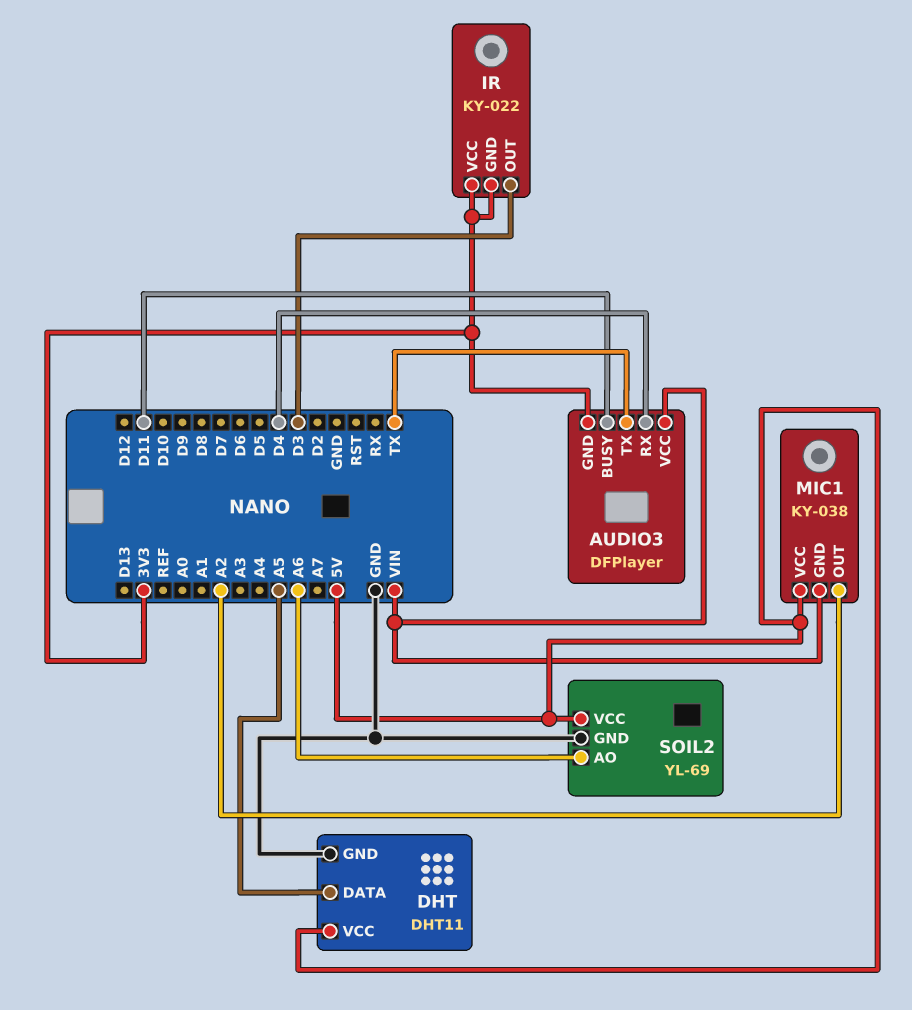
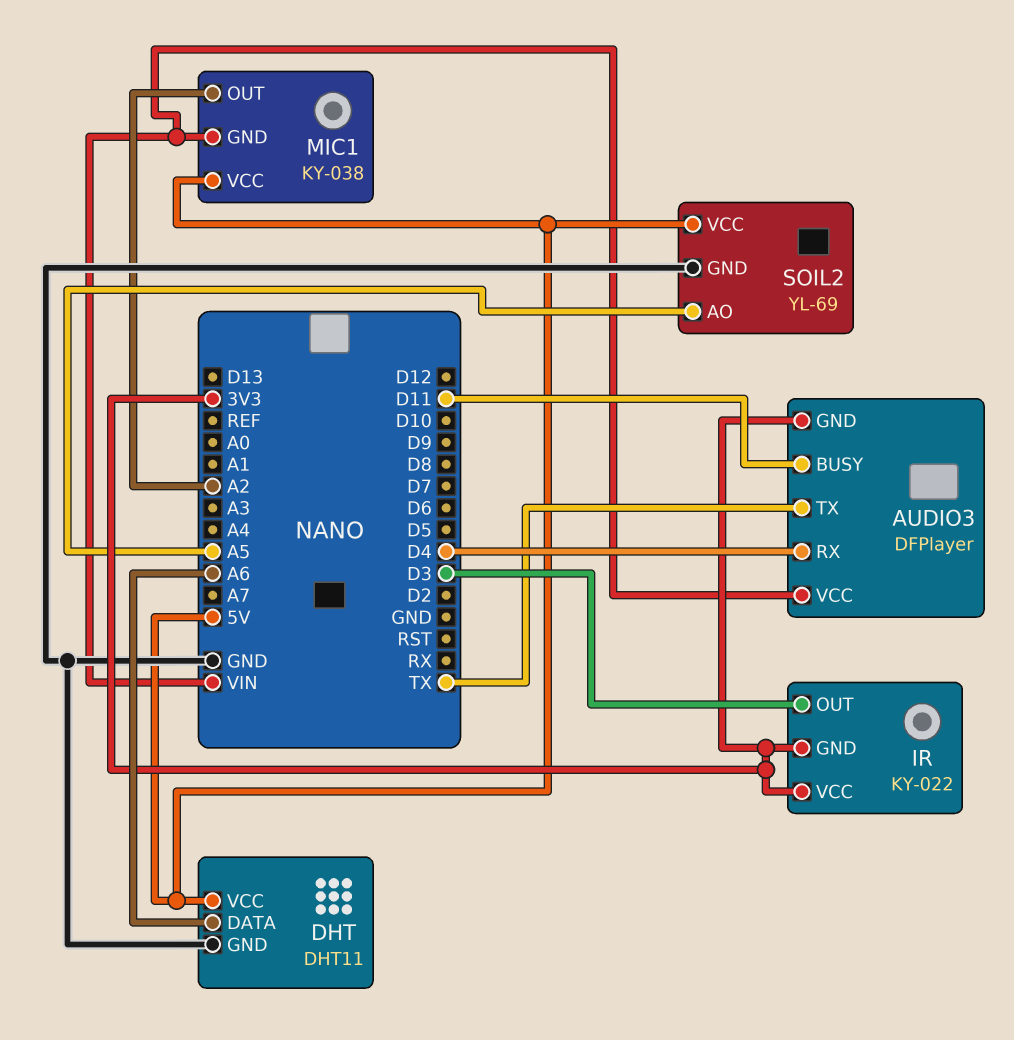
DHT pin DATA: A5 -> A6
SOIL2 pin AO: A6 -> A5

